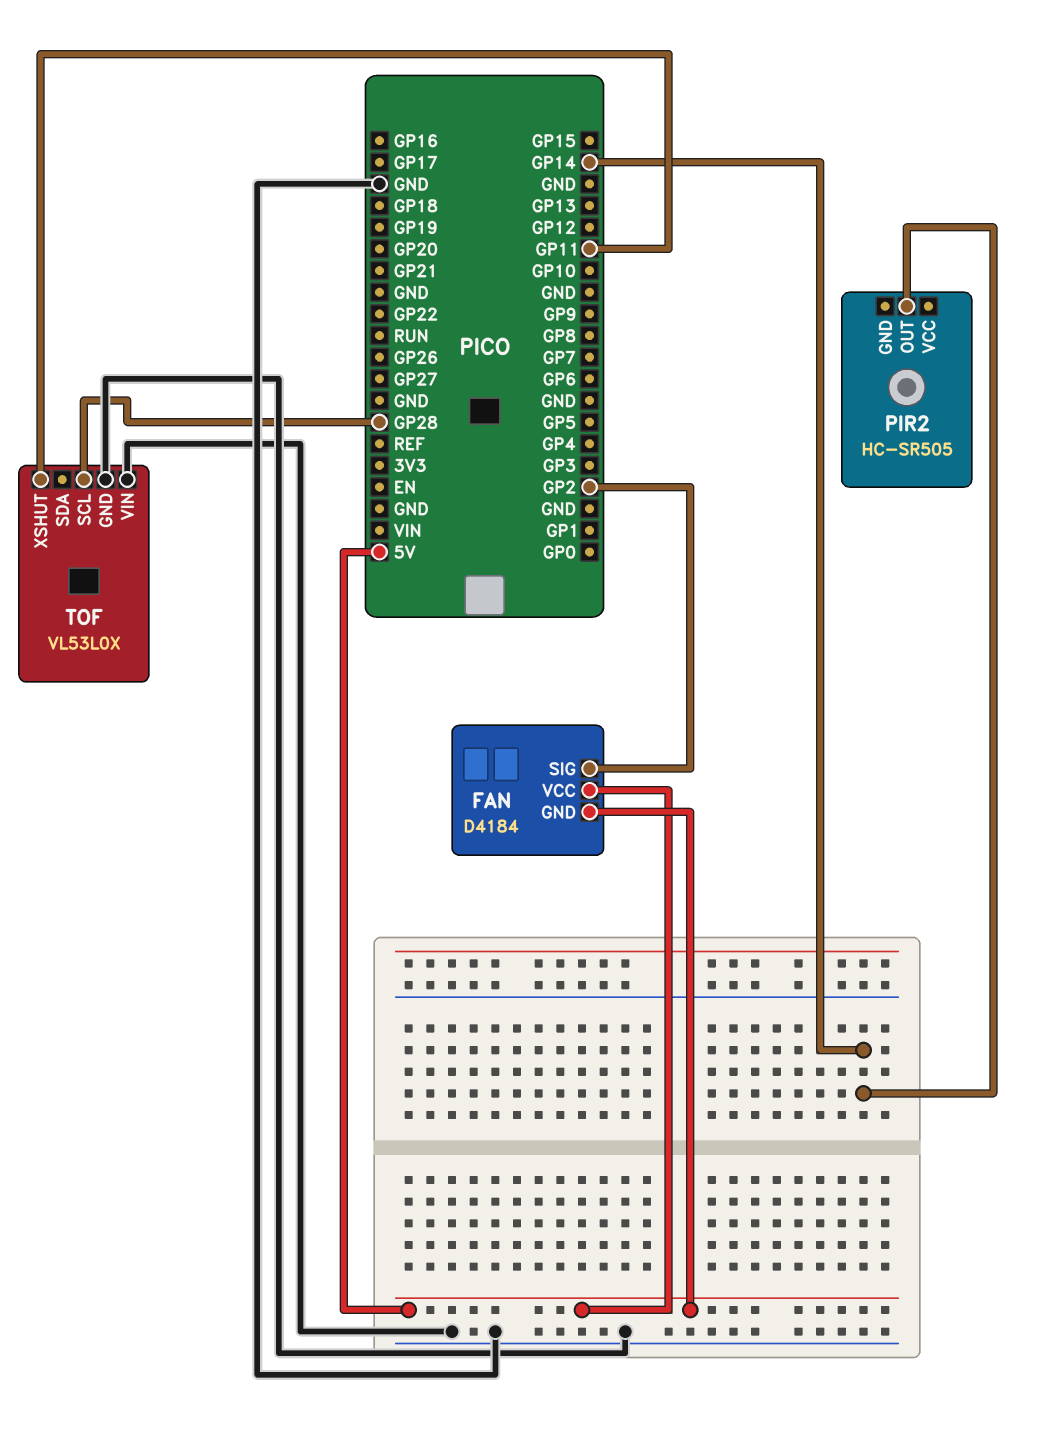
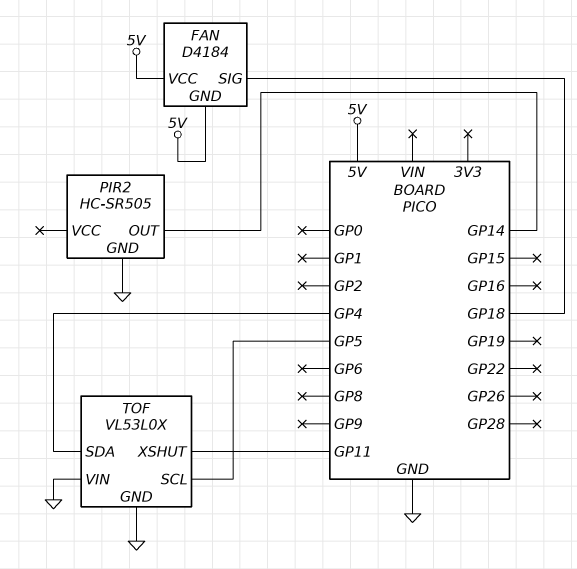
FAN pin SIG: GP2 -> GP18
PIR2 pin GND: none -> GND
TOF pin SCL: GP28 -> GP5
TOF pin SDA: none -> GP4

